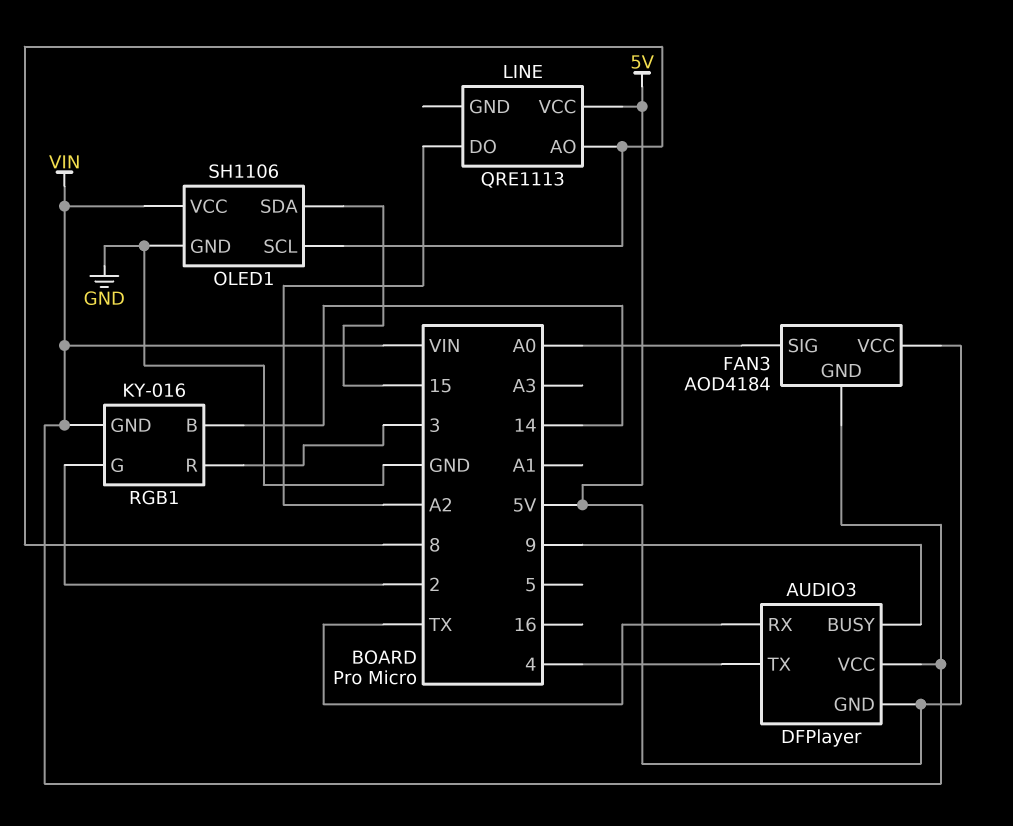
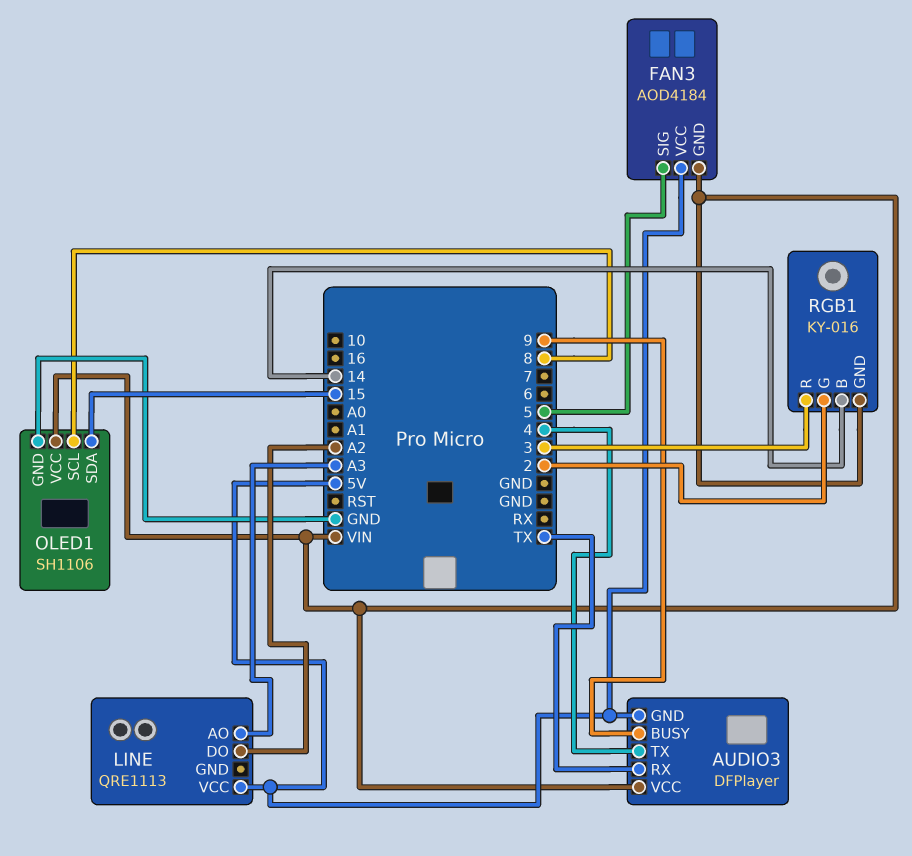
FAN3 pin SIG: A0 -> 5
LINE pin AO: 8 -> A3

